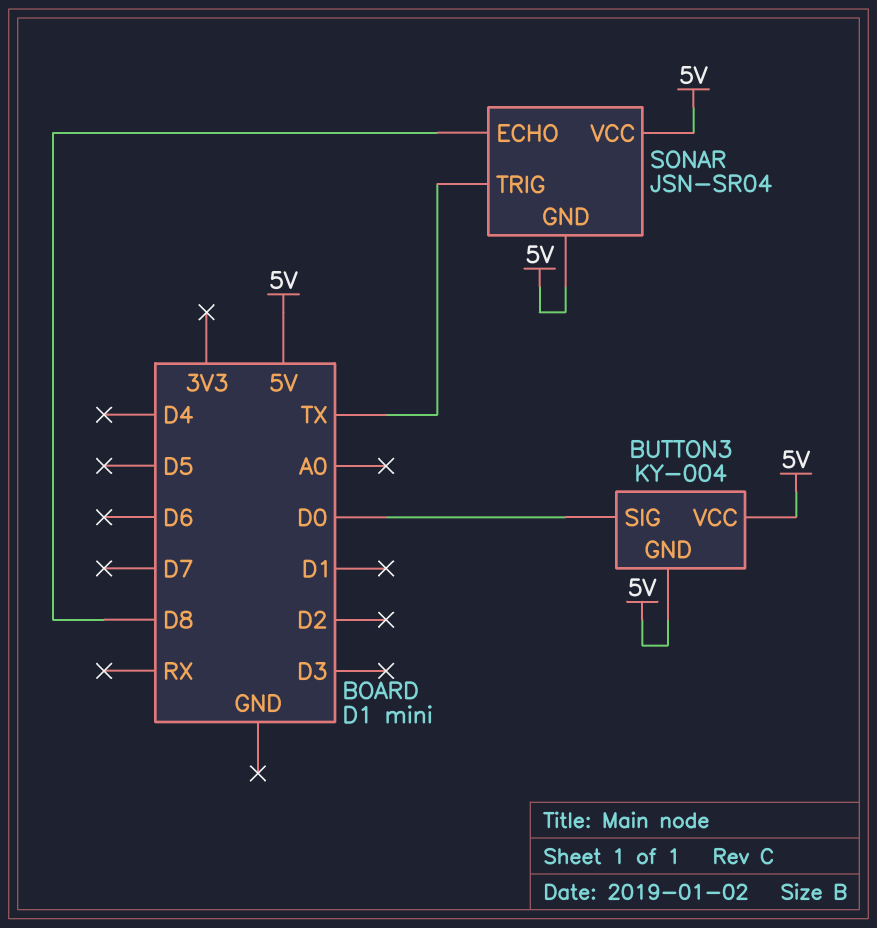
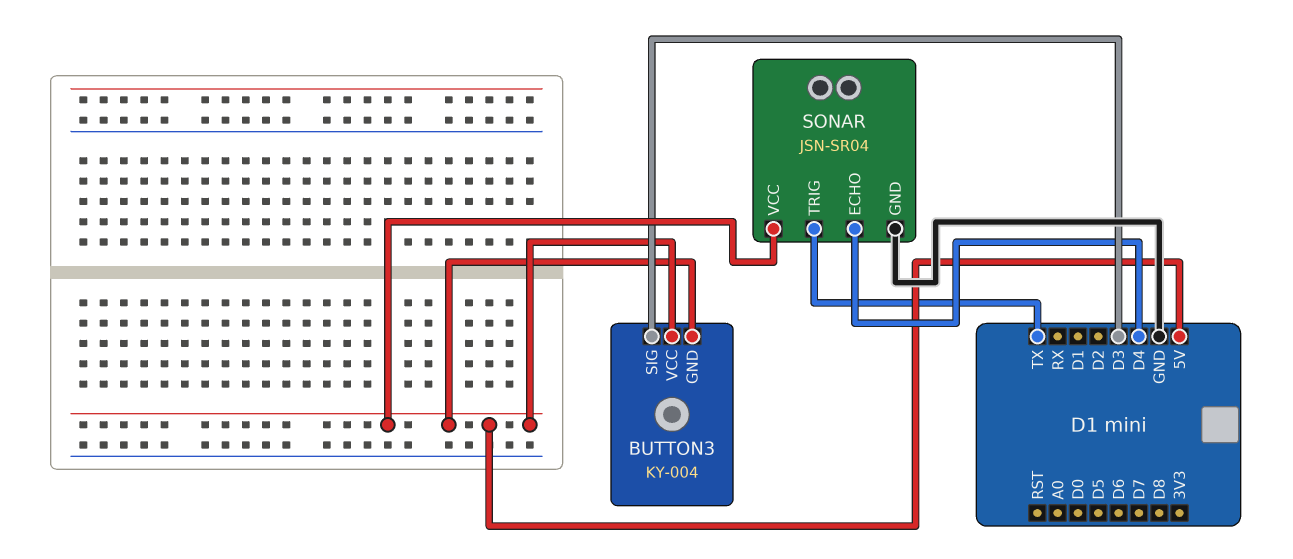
BUTTON3 pin SIG: D0 -> D3
SONAR pin ECHO: D8 -> D4
SONAR pin GND: 5V -> GND

